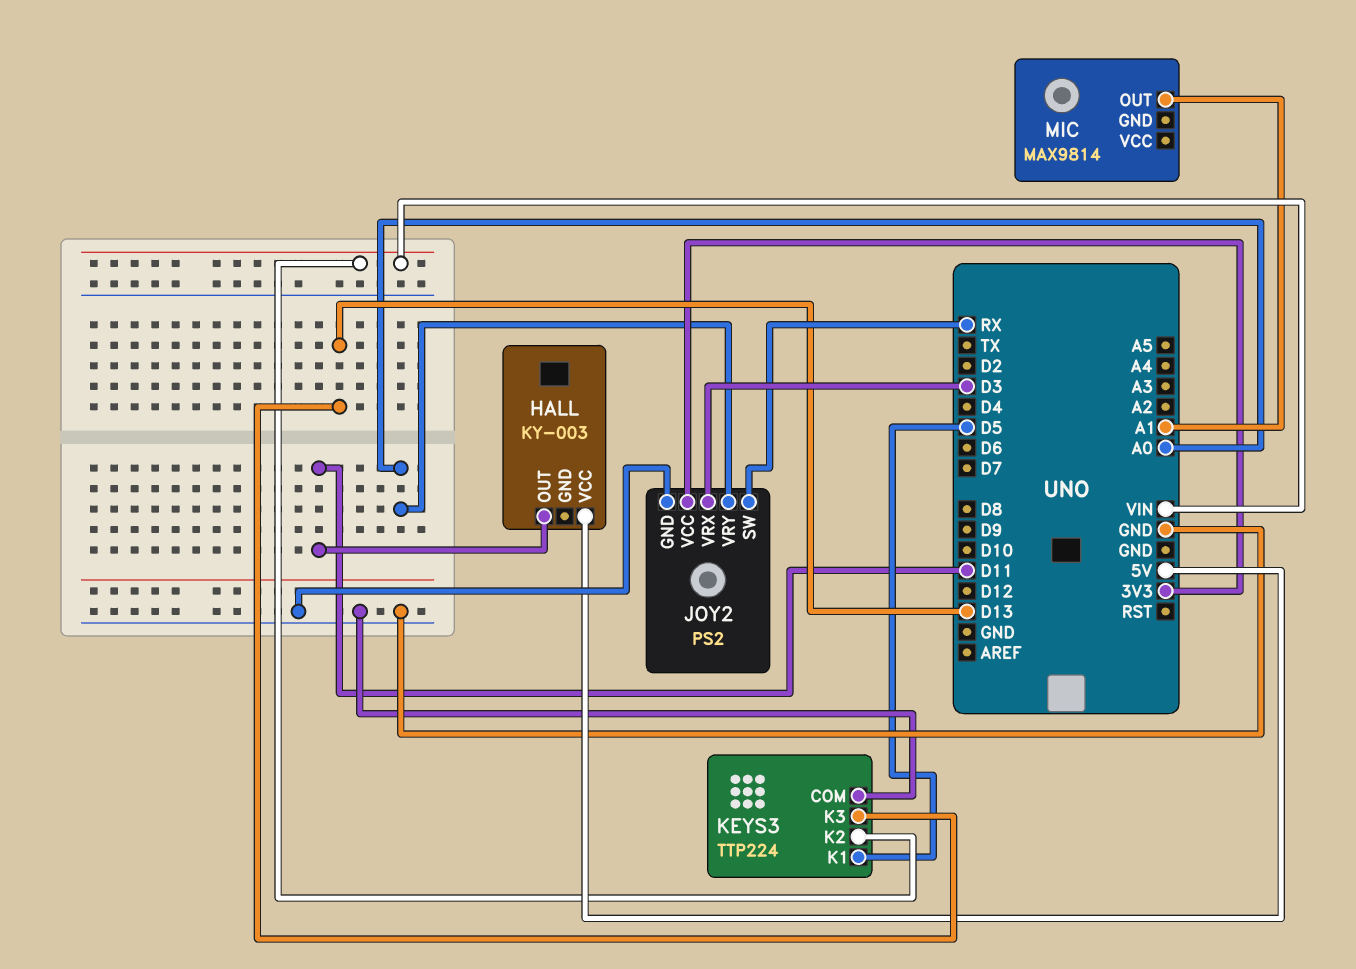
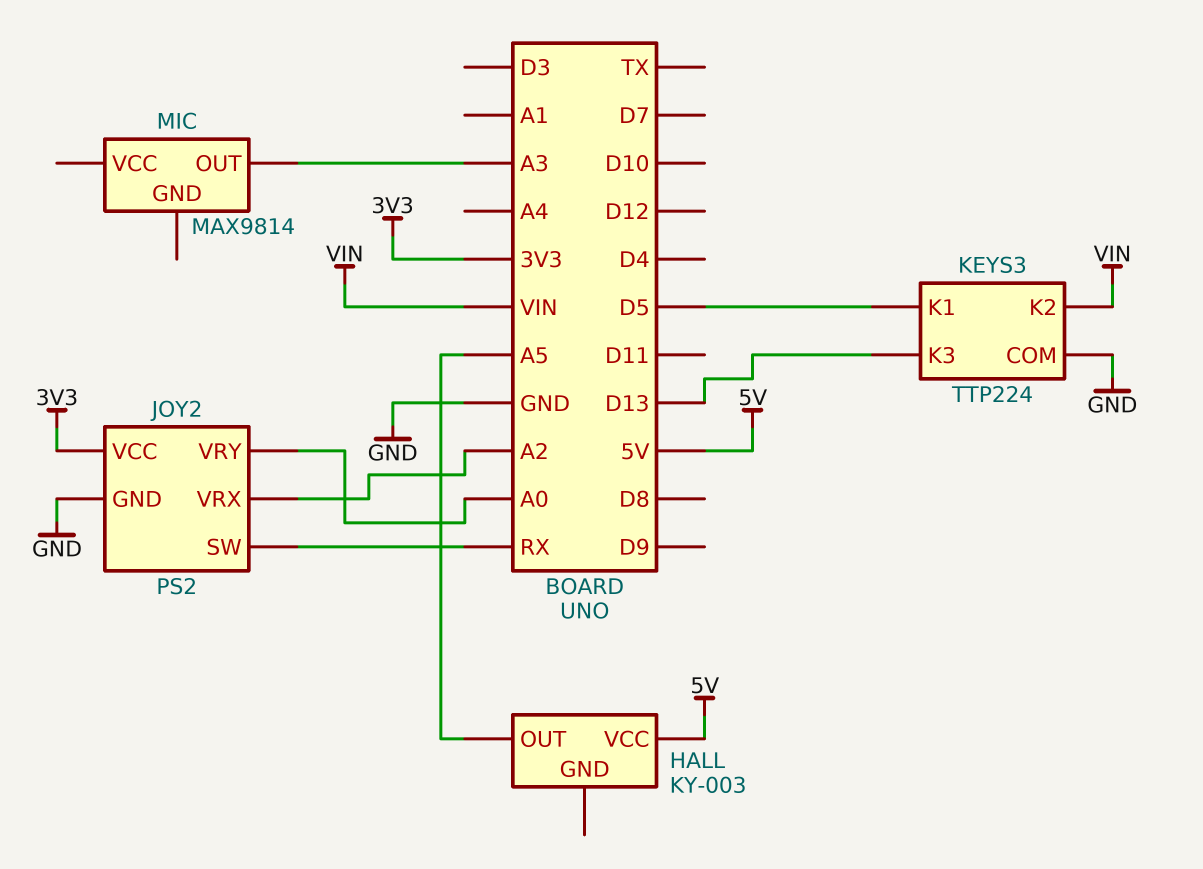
HALL pin OUT: D11 -> A5
JOY2 pin VRX: D3 -> A2
MIC pin OUT: A1 -> A3

